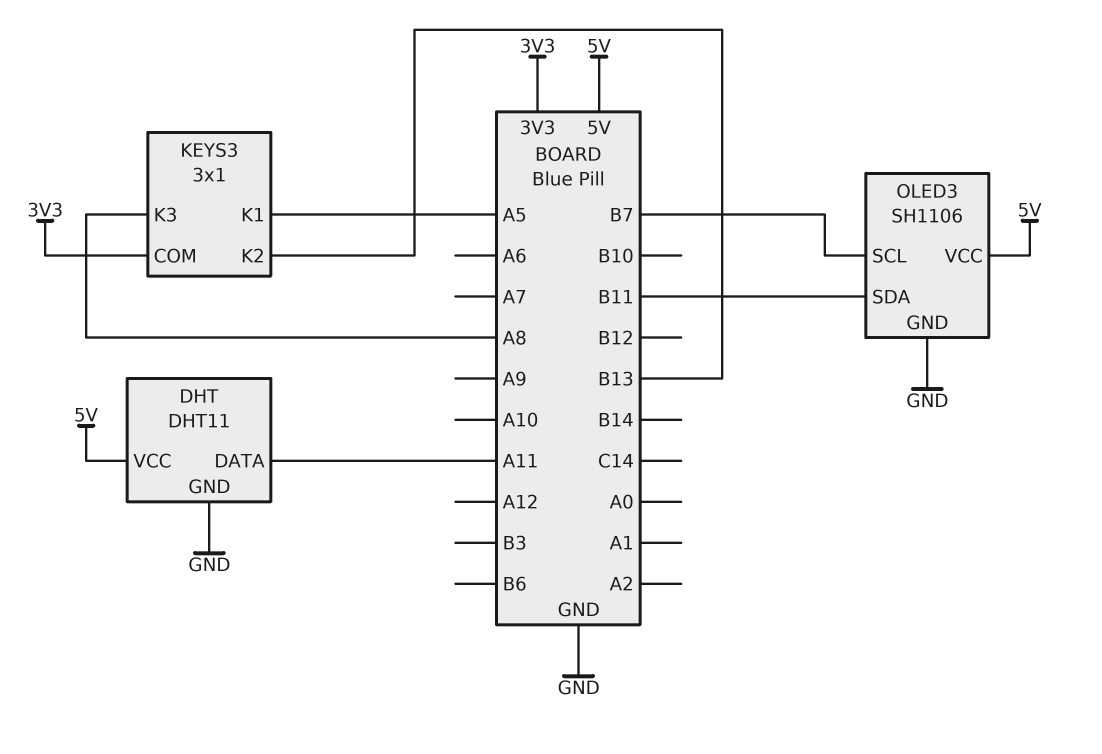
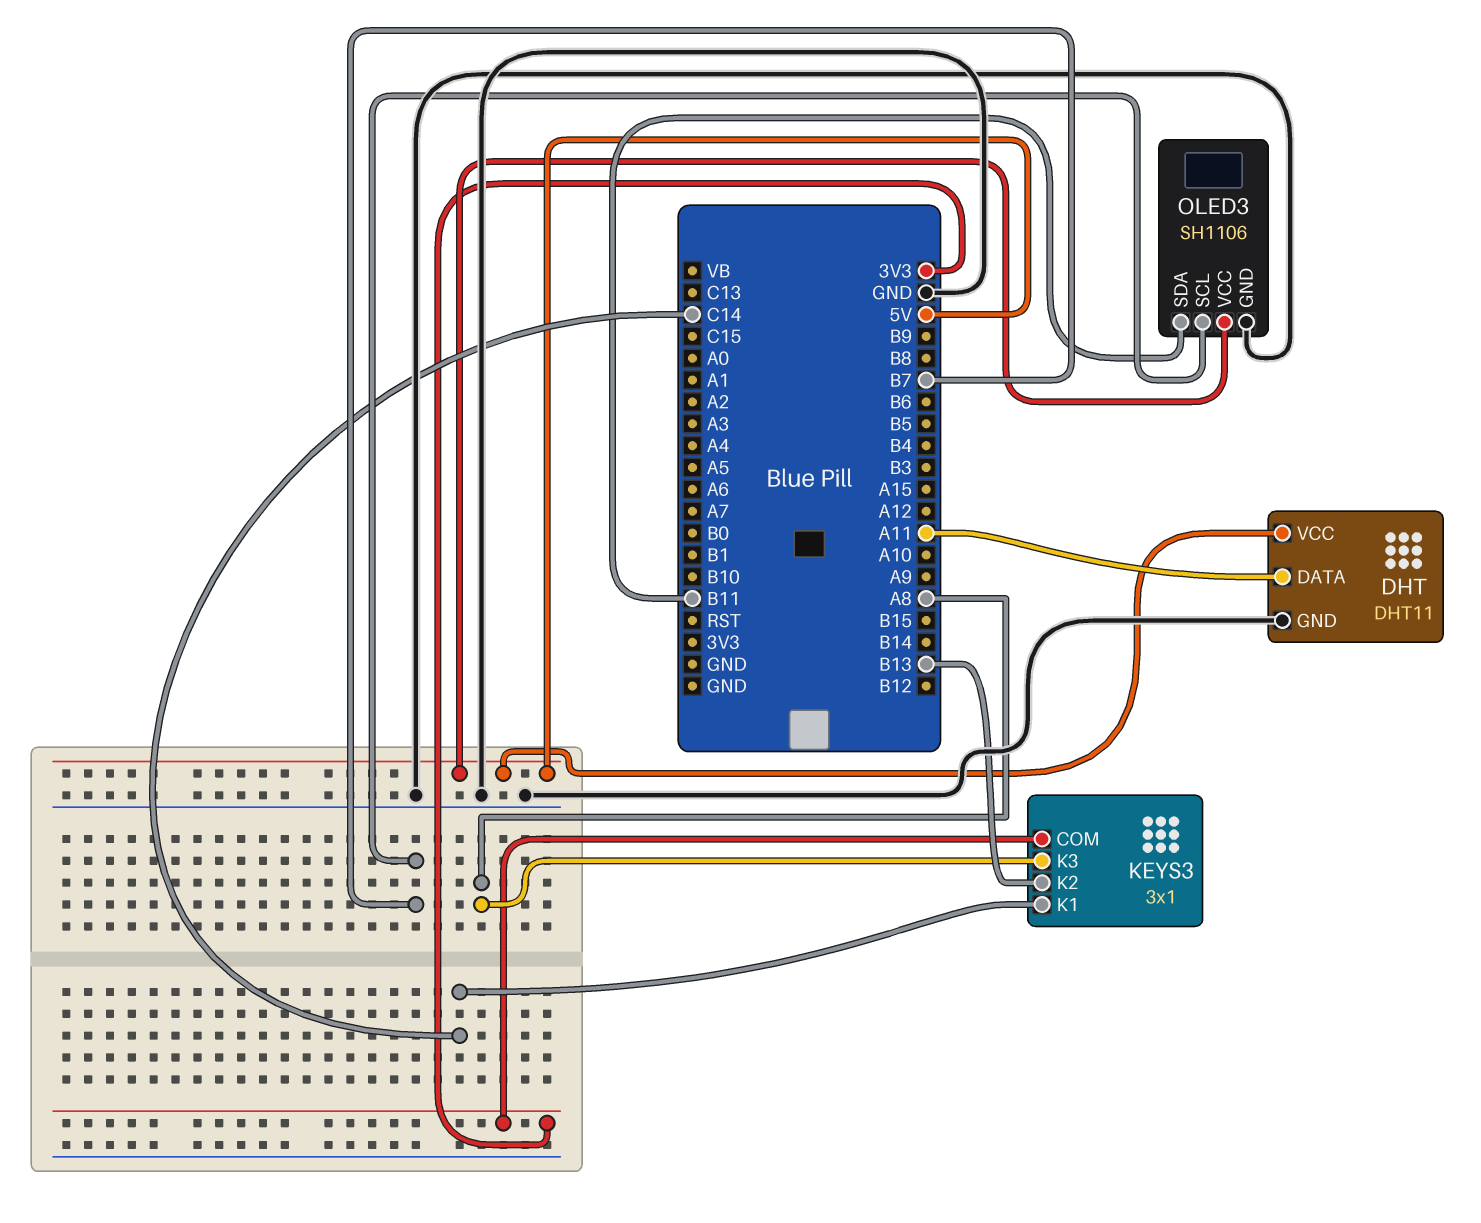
KEYS3 pin K1: A5 -> C14

